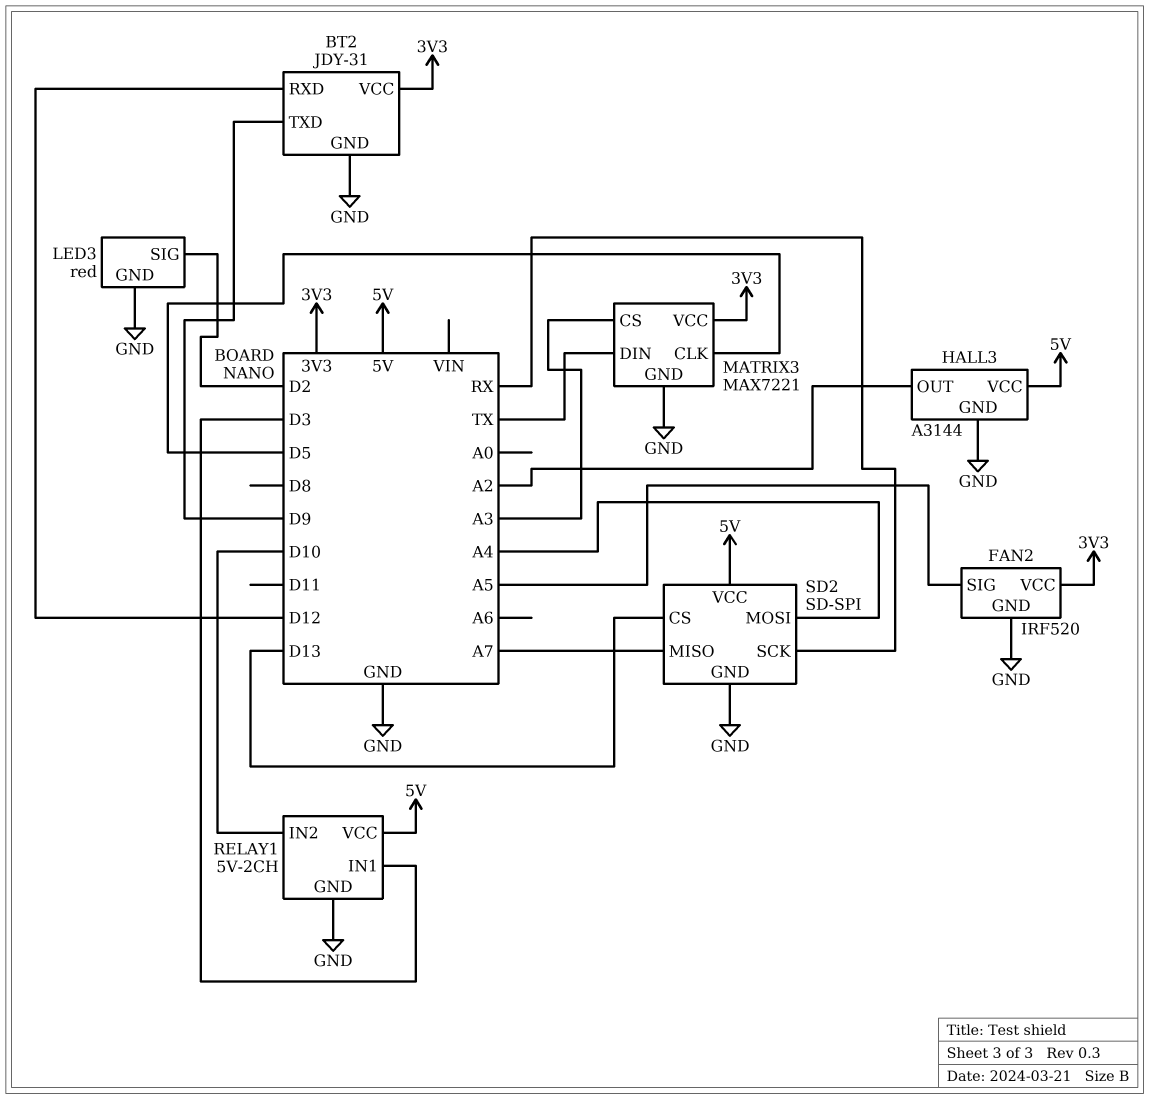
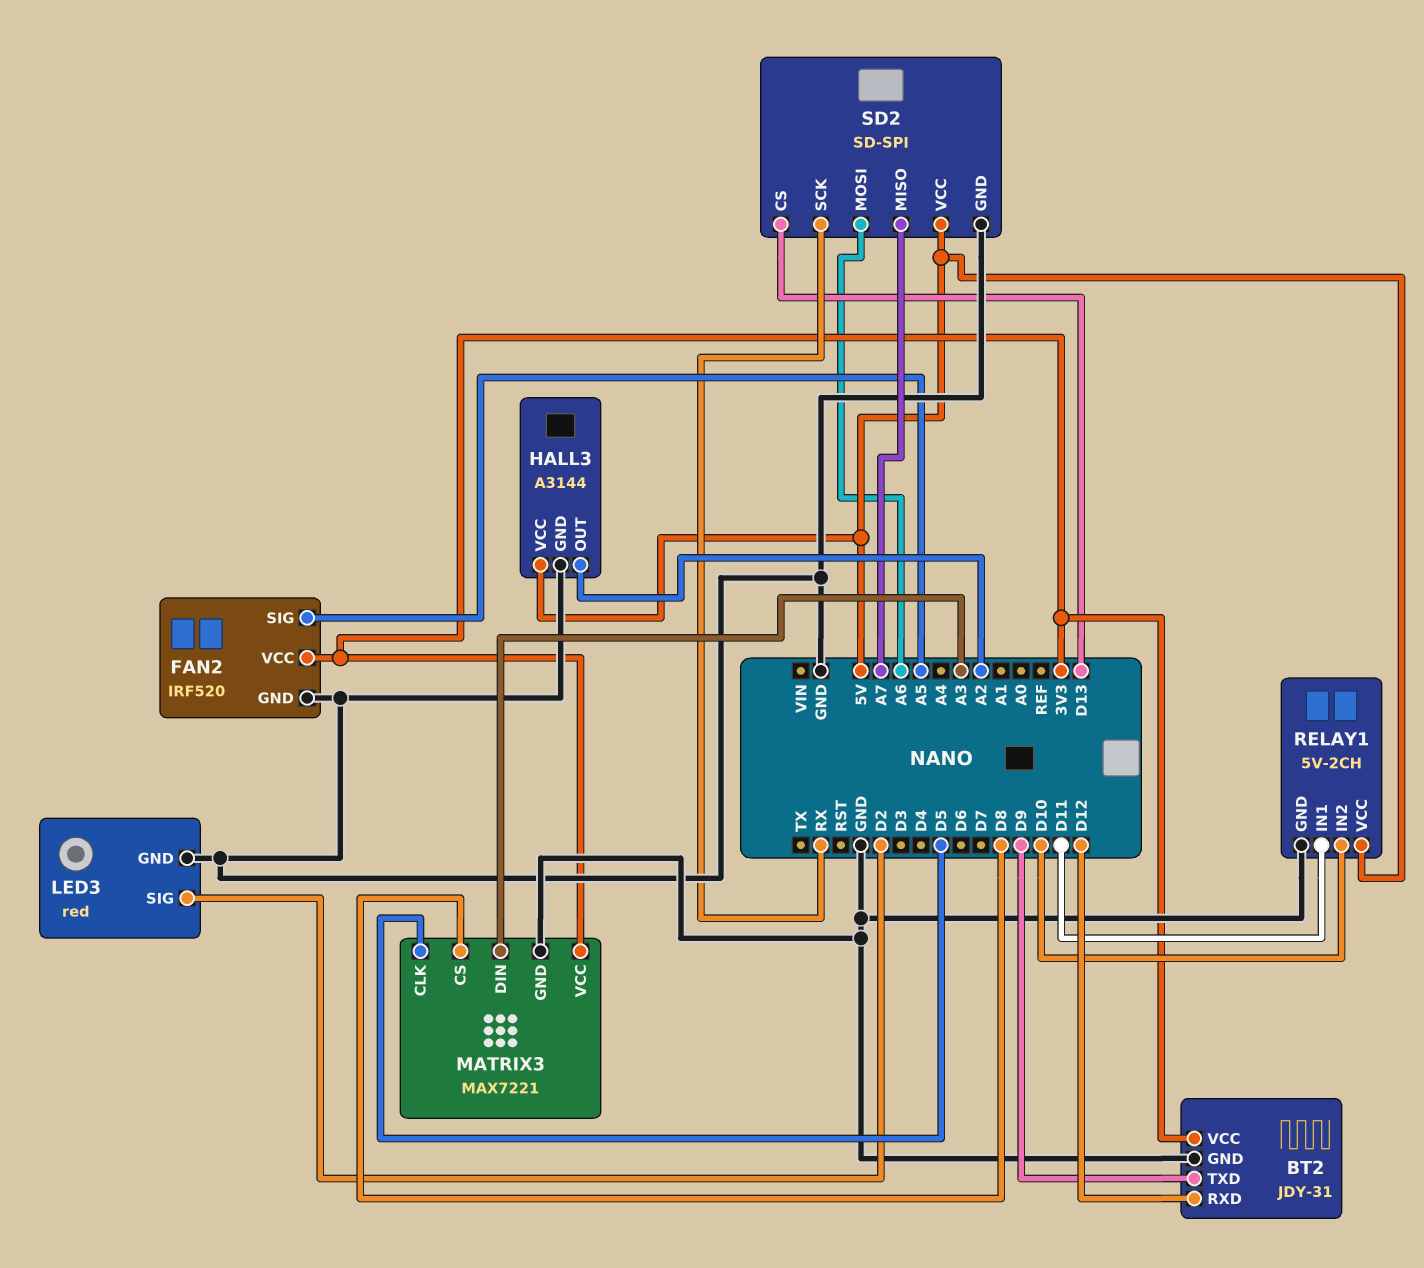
MATRIX3 pin CS: A3 -> D8
MATRIX3 pin DIN: TX -> A3
RELAY1 pin IN1: D3 -> D11
SD2 pin MOSI: A4 -> A6

